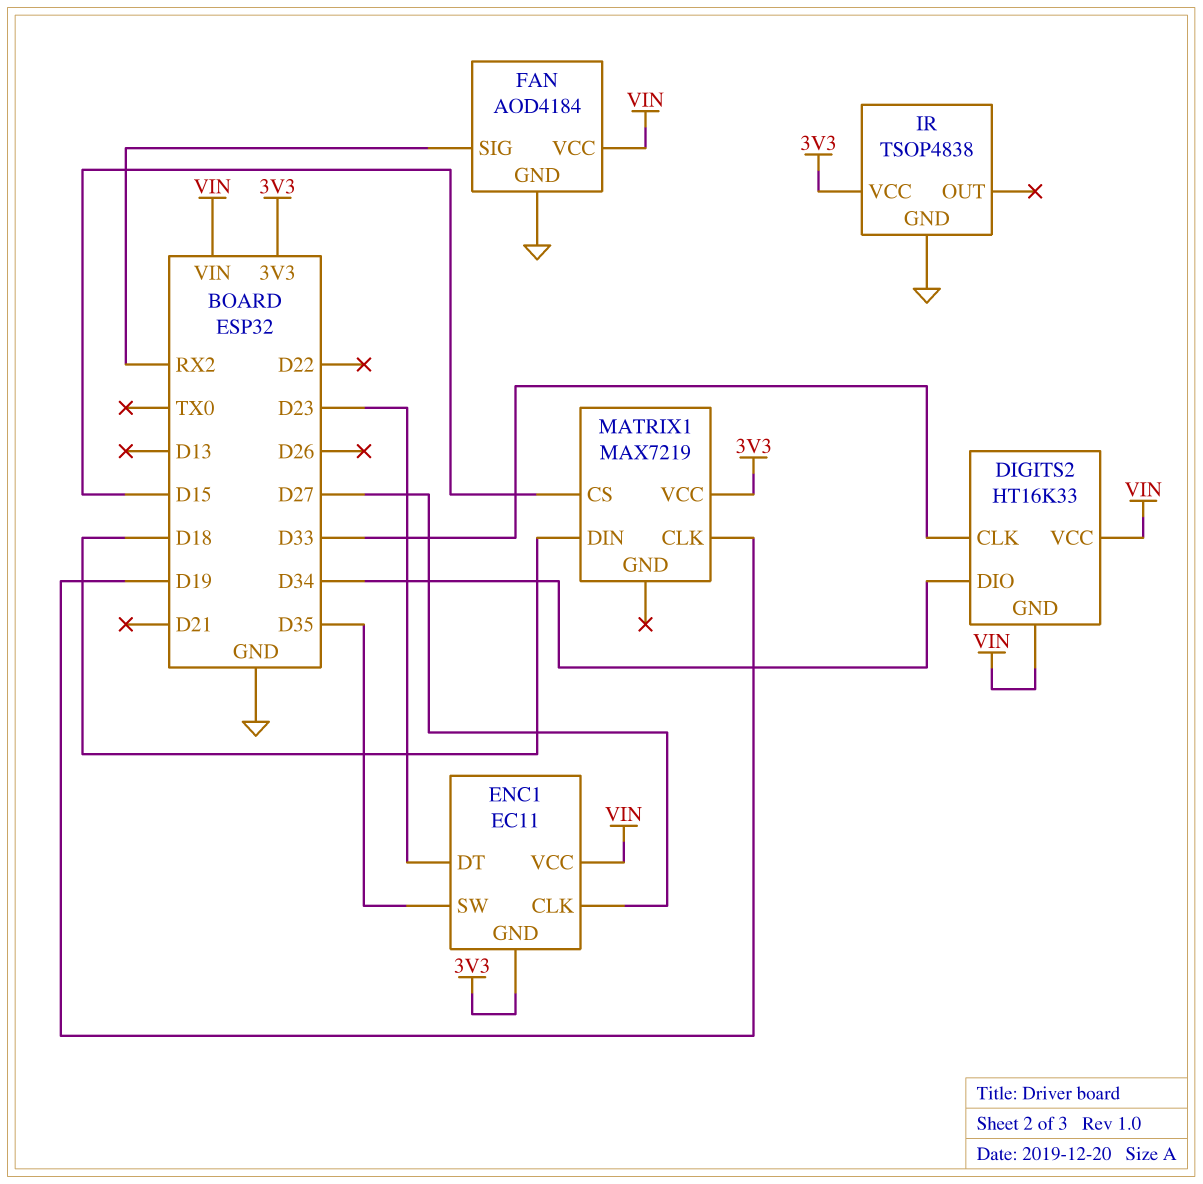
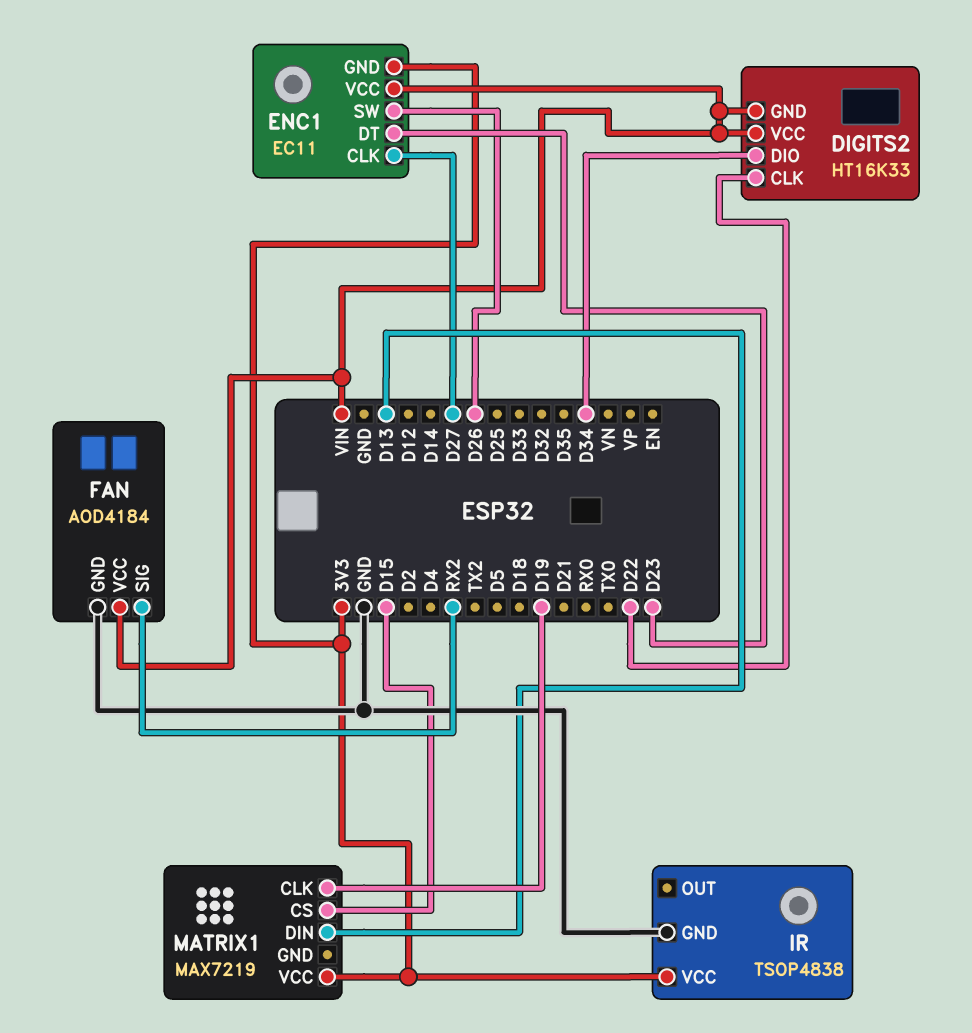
DIGITS2 pin CLK: D33 -> D22
ENC1 pin SW: D35 -> D26
MATRIX1 pin DIN: D18 -> D13

